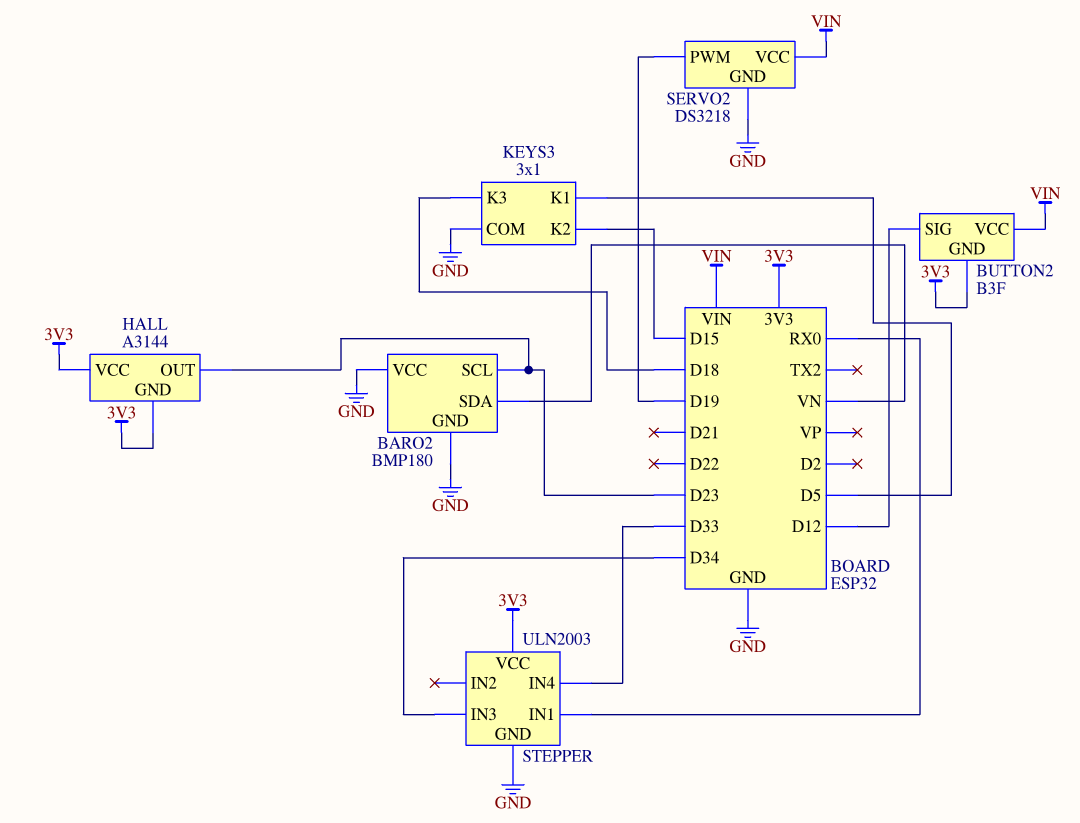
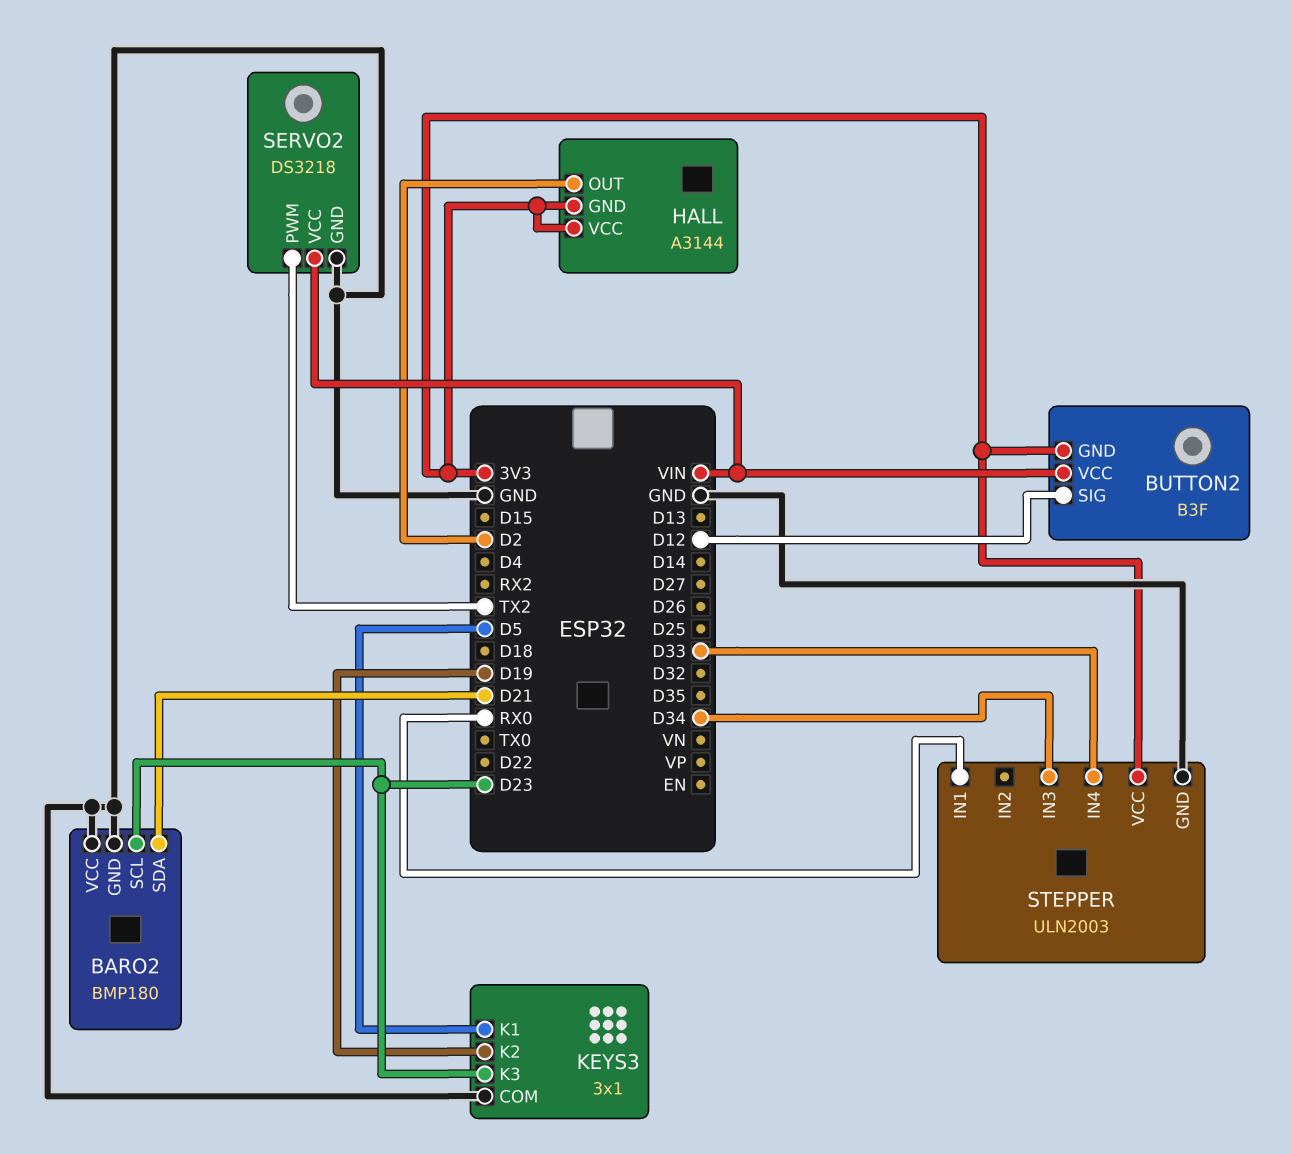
BARO2 pin SDA: VN -> D21
HALL pin OUT: D23 -> D2
KEYS3 pin K2: D15 -> D19
KEYS3 pin K3: D18 -> D23
SERVO2 pin PWM: D19 -> TX2

